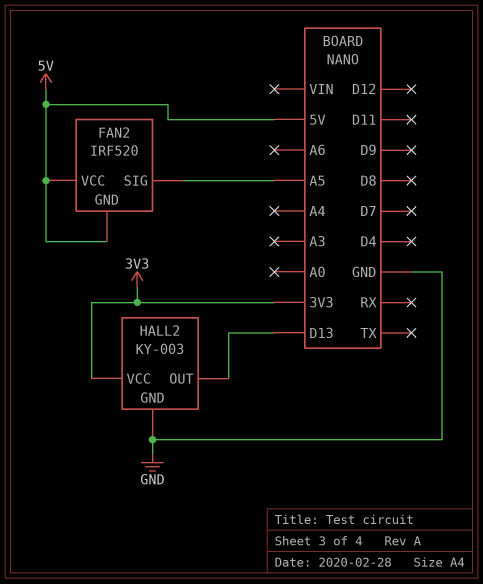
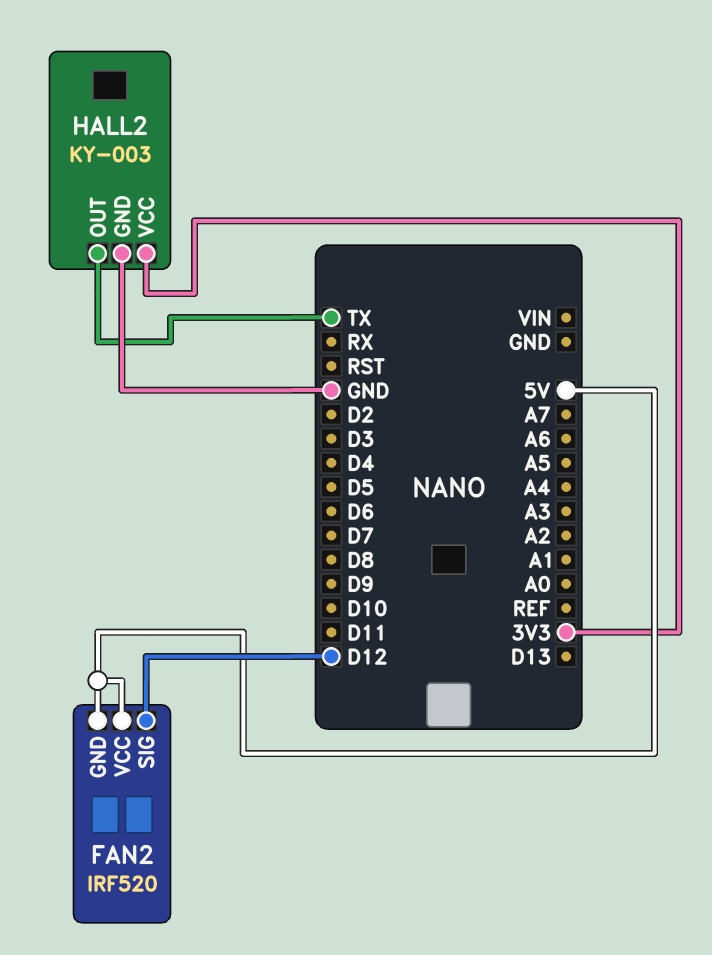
FAN2 pin SIG: A5 -> D12
HALL2 pin OUT: D13 -> TX

